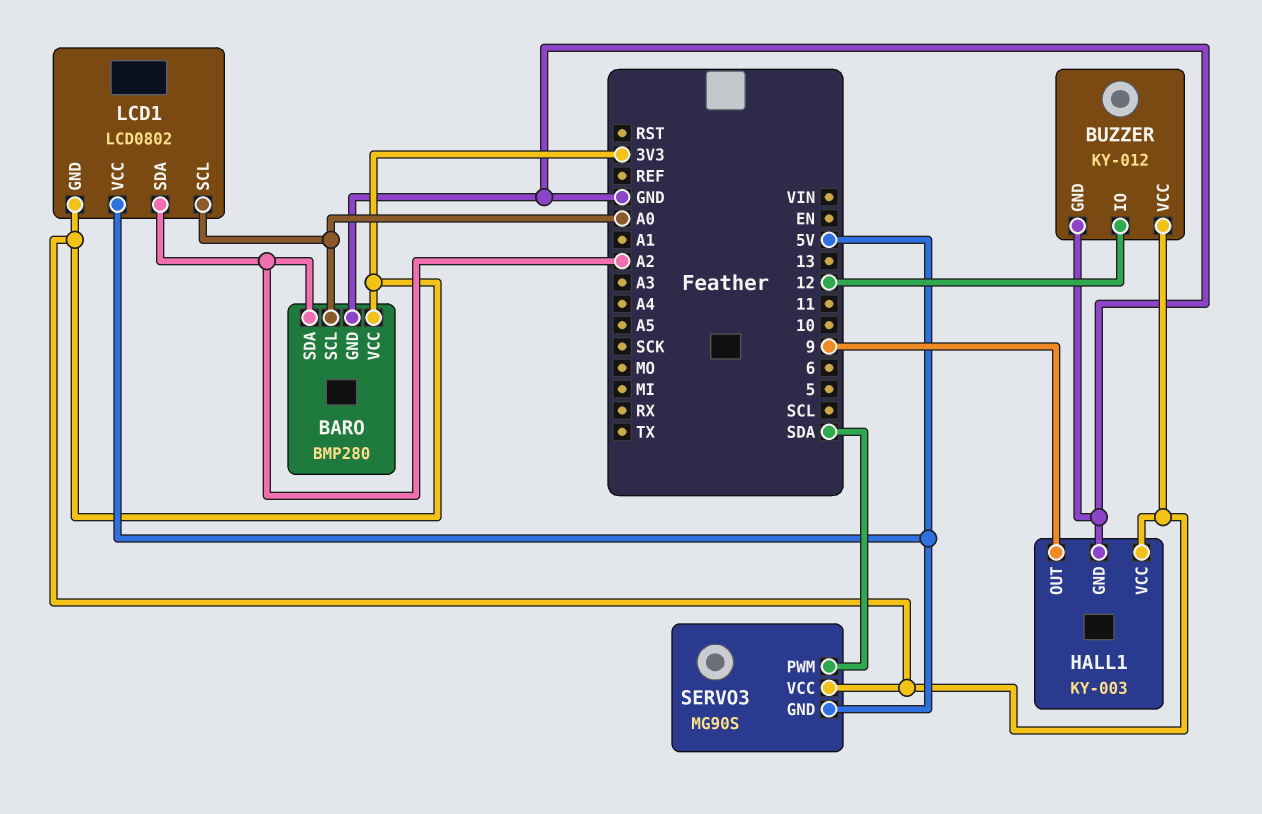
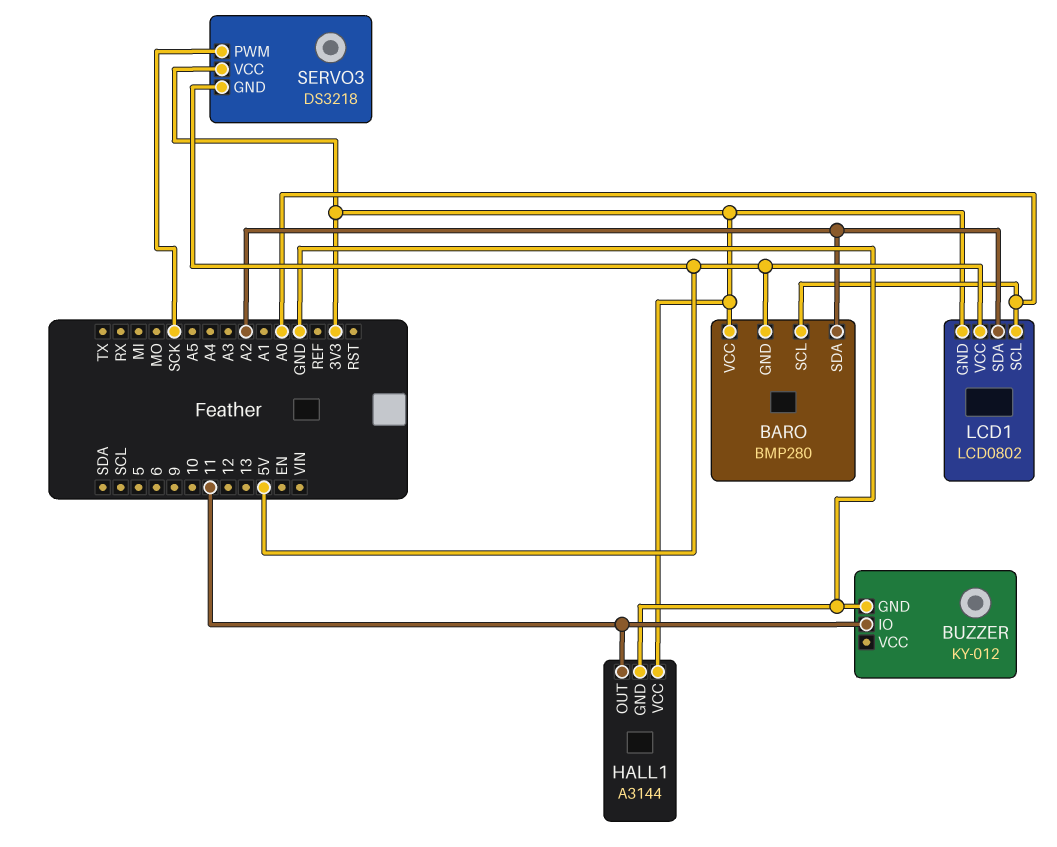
BARO pin GND: GND -> 5V
BUZZER pin IO: 12 -> 11
BUZZER pin VCC: 3V3 -> none
HALL1: KY-003 -> A3144
HALL1 pin OUT: 9 -> 11
SERVO3: MG90S -> DS3218
SERVO3 pin PWM: SDA -> SCK

